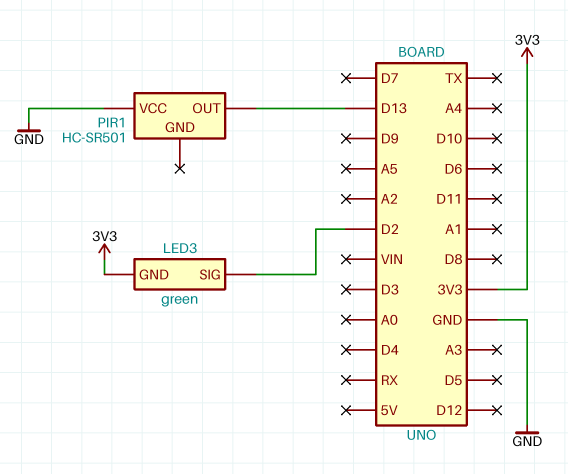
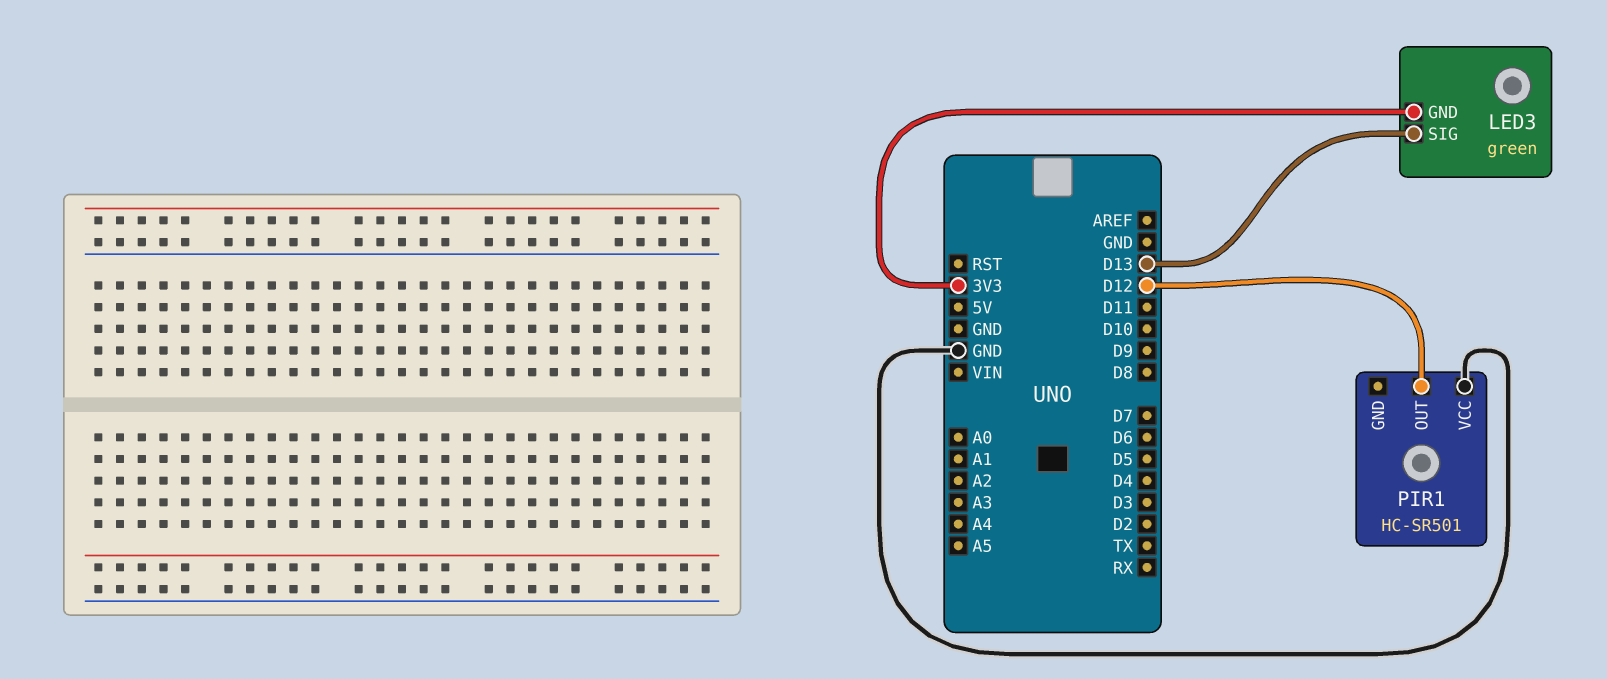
LED3 pin SIG: D2 -> D13
PIR1 pin OUT: D13 -> D12

